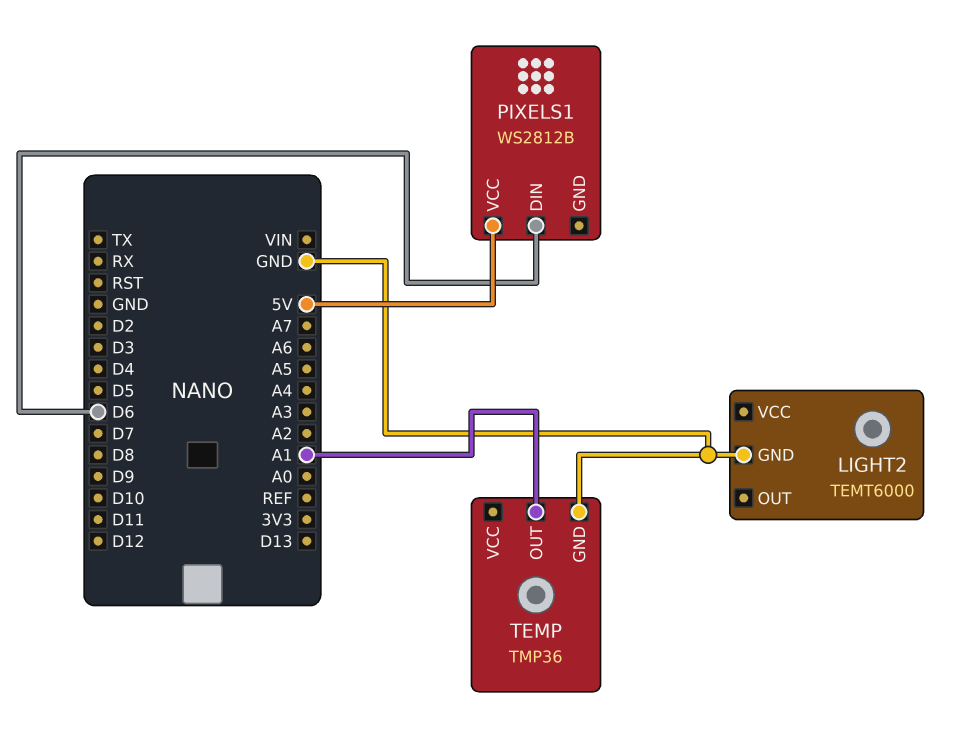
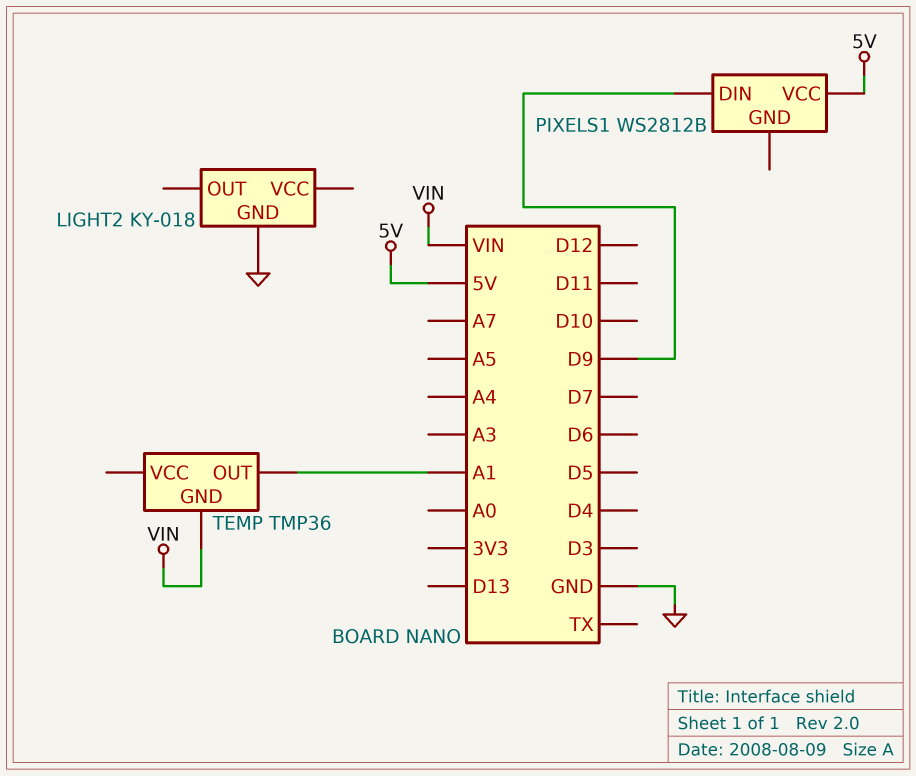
LIGHT2: TEMT6000 -> KY-018
PIXELS1 pin DIN: D6 -> D9
TEMP pin GND: GND -> VIN

